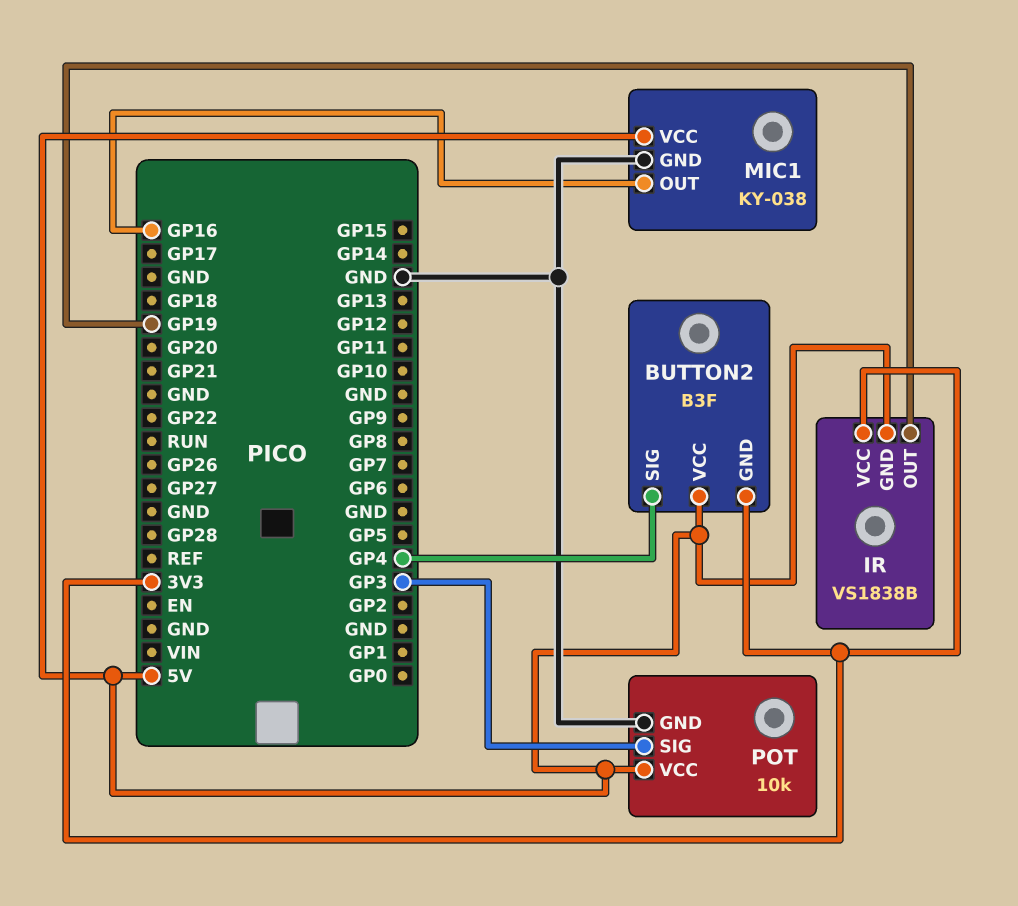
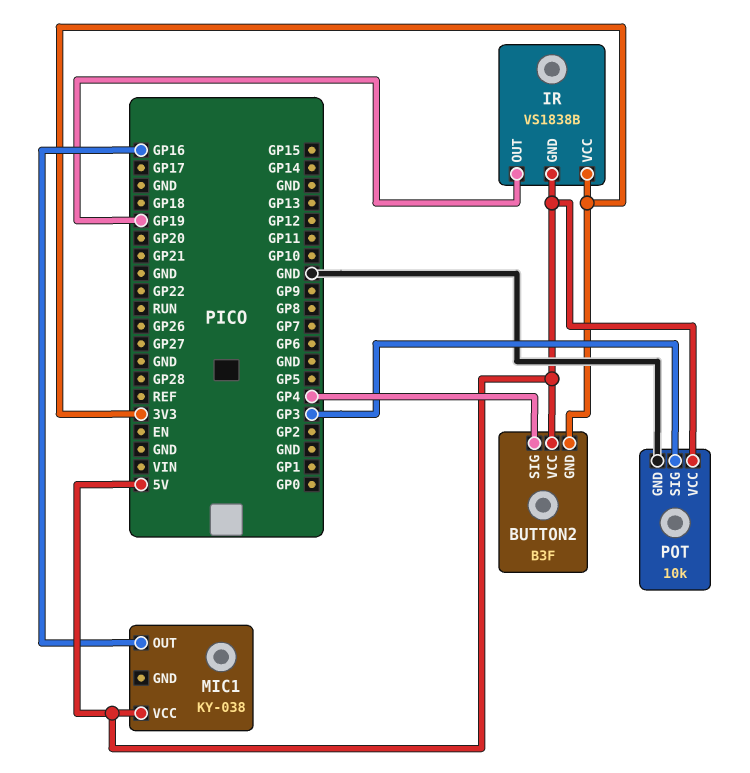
MIC1 pin GND: GND -> none

